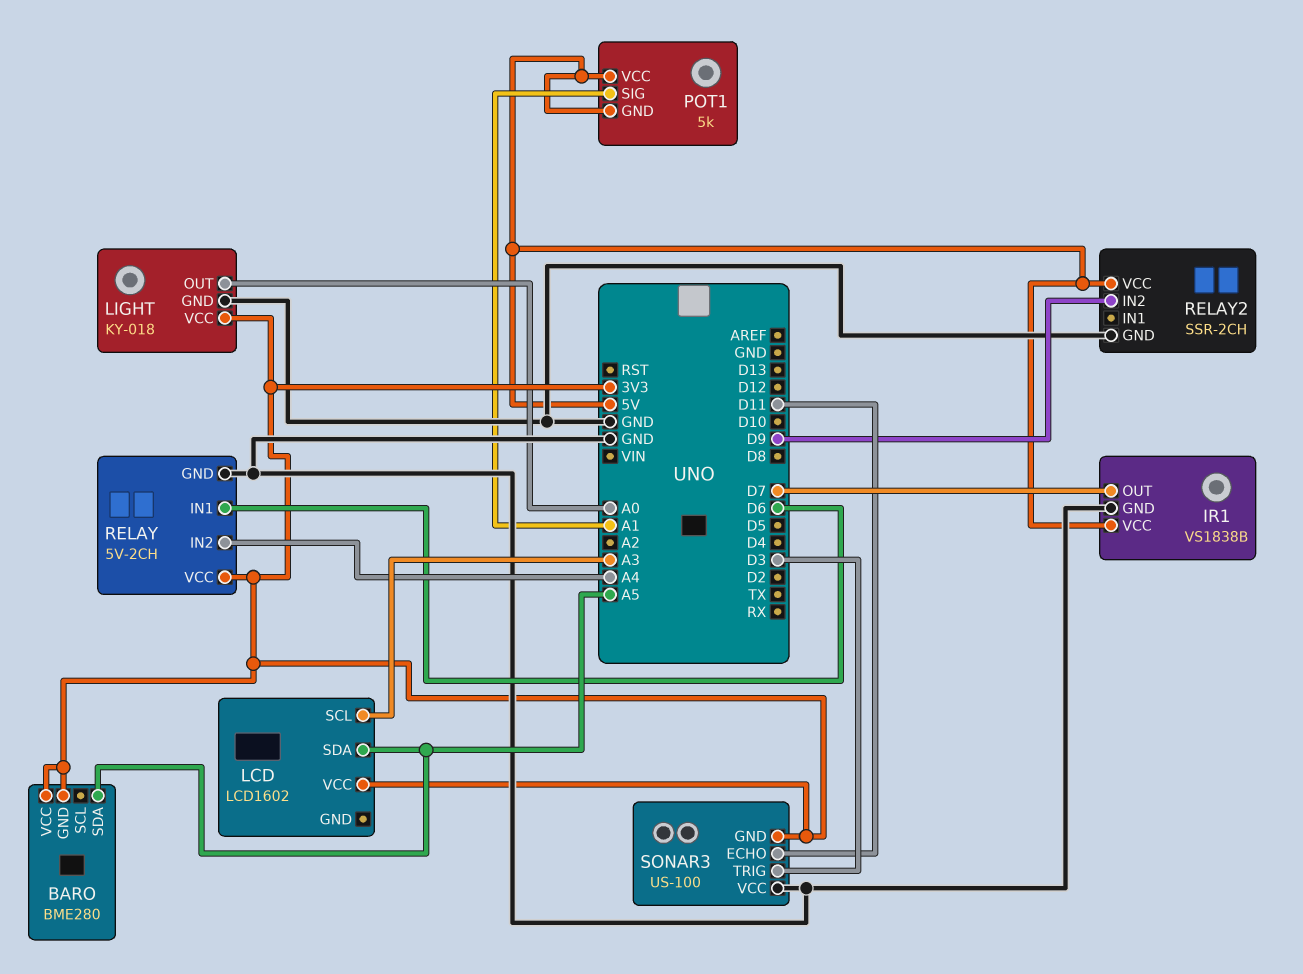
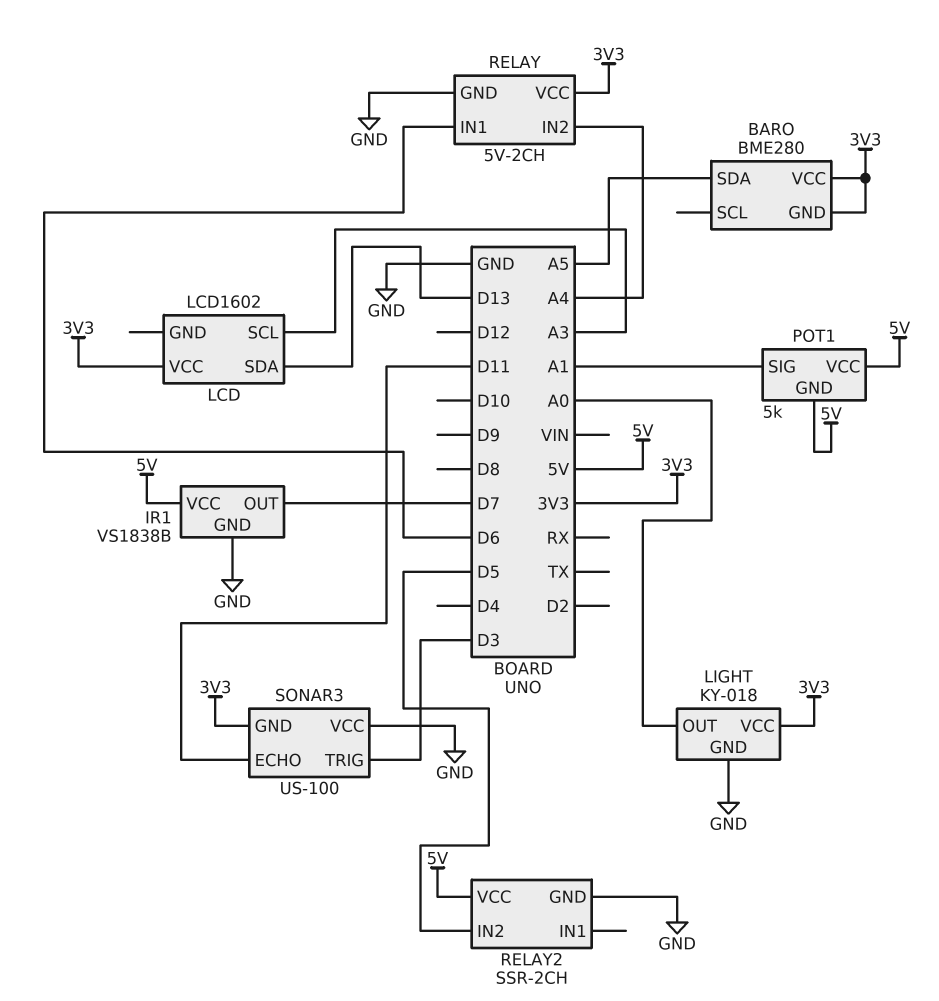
LCD pin SDA: A5 -> D13
RELAY2 pin IN2: D9 -> D5

